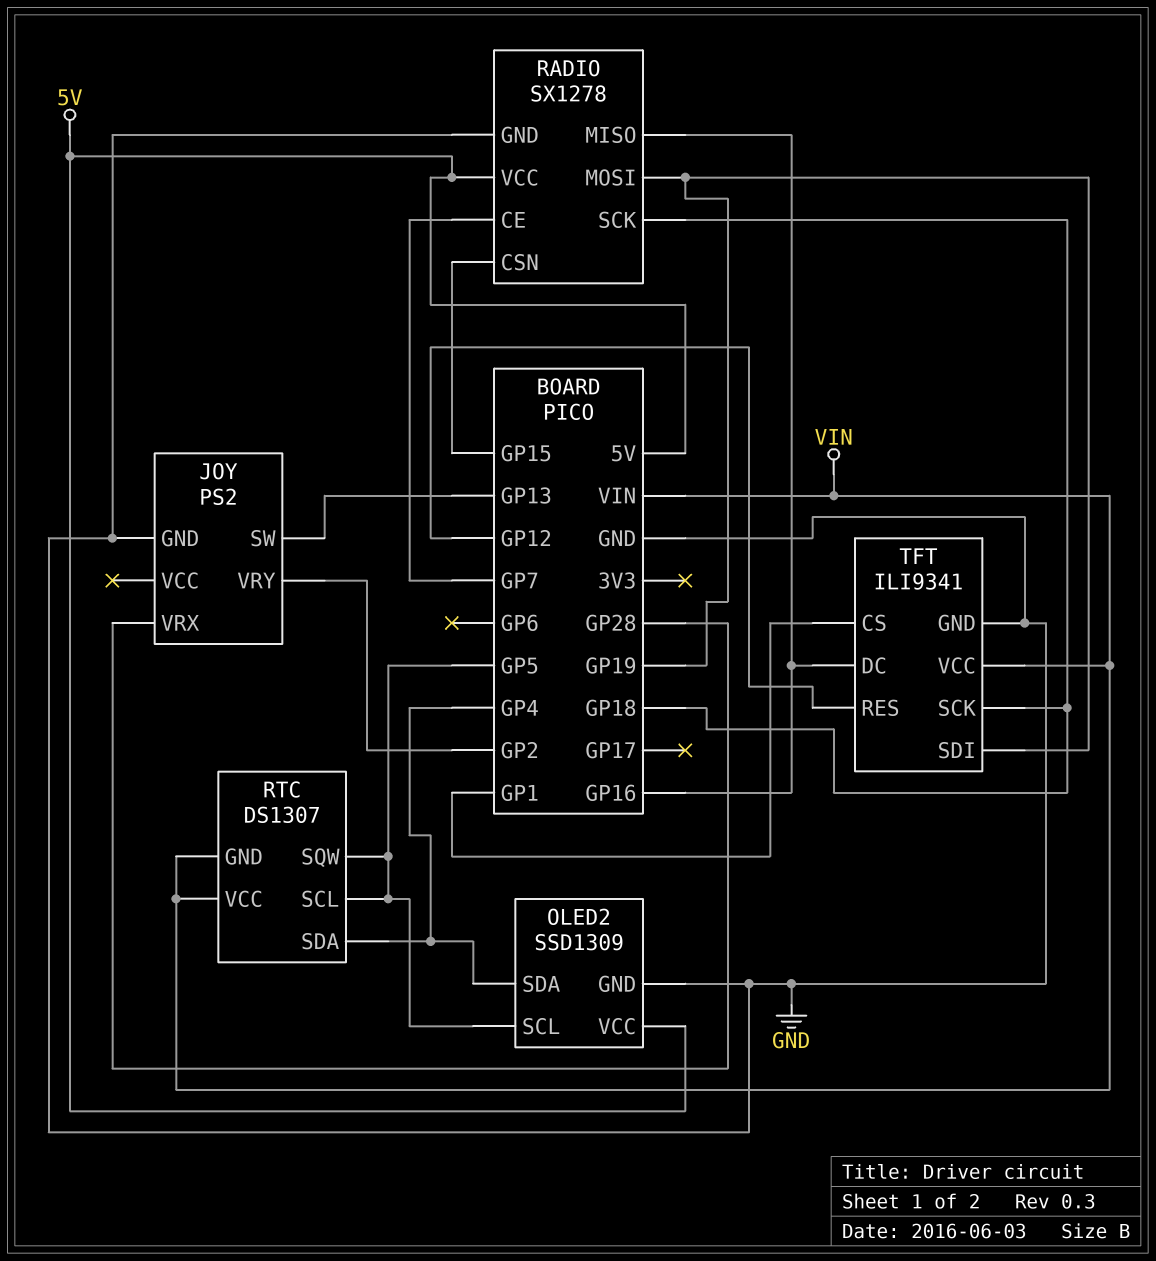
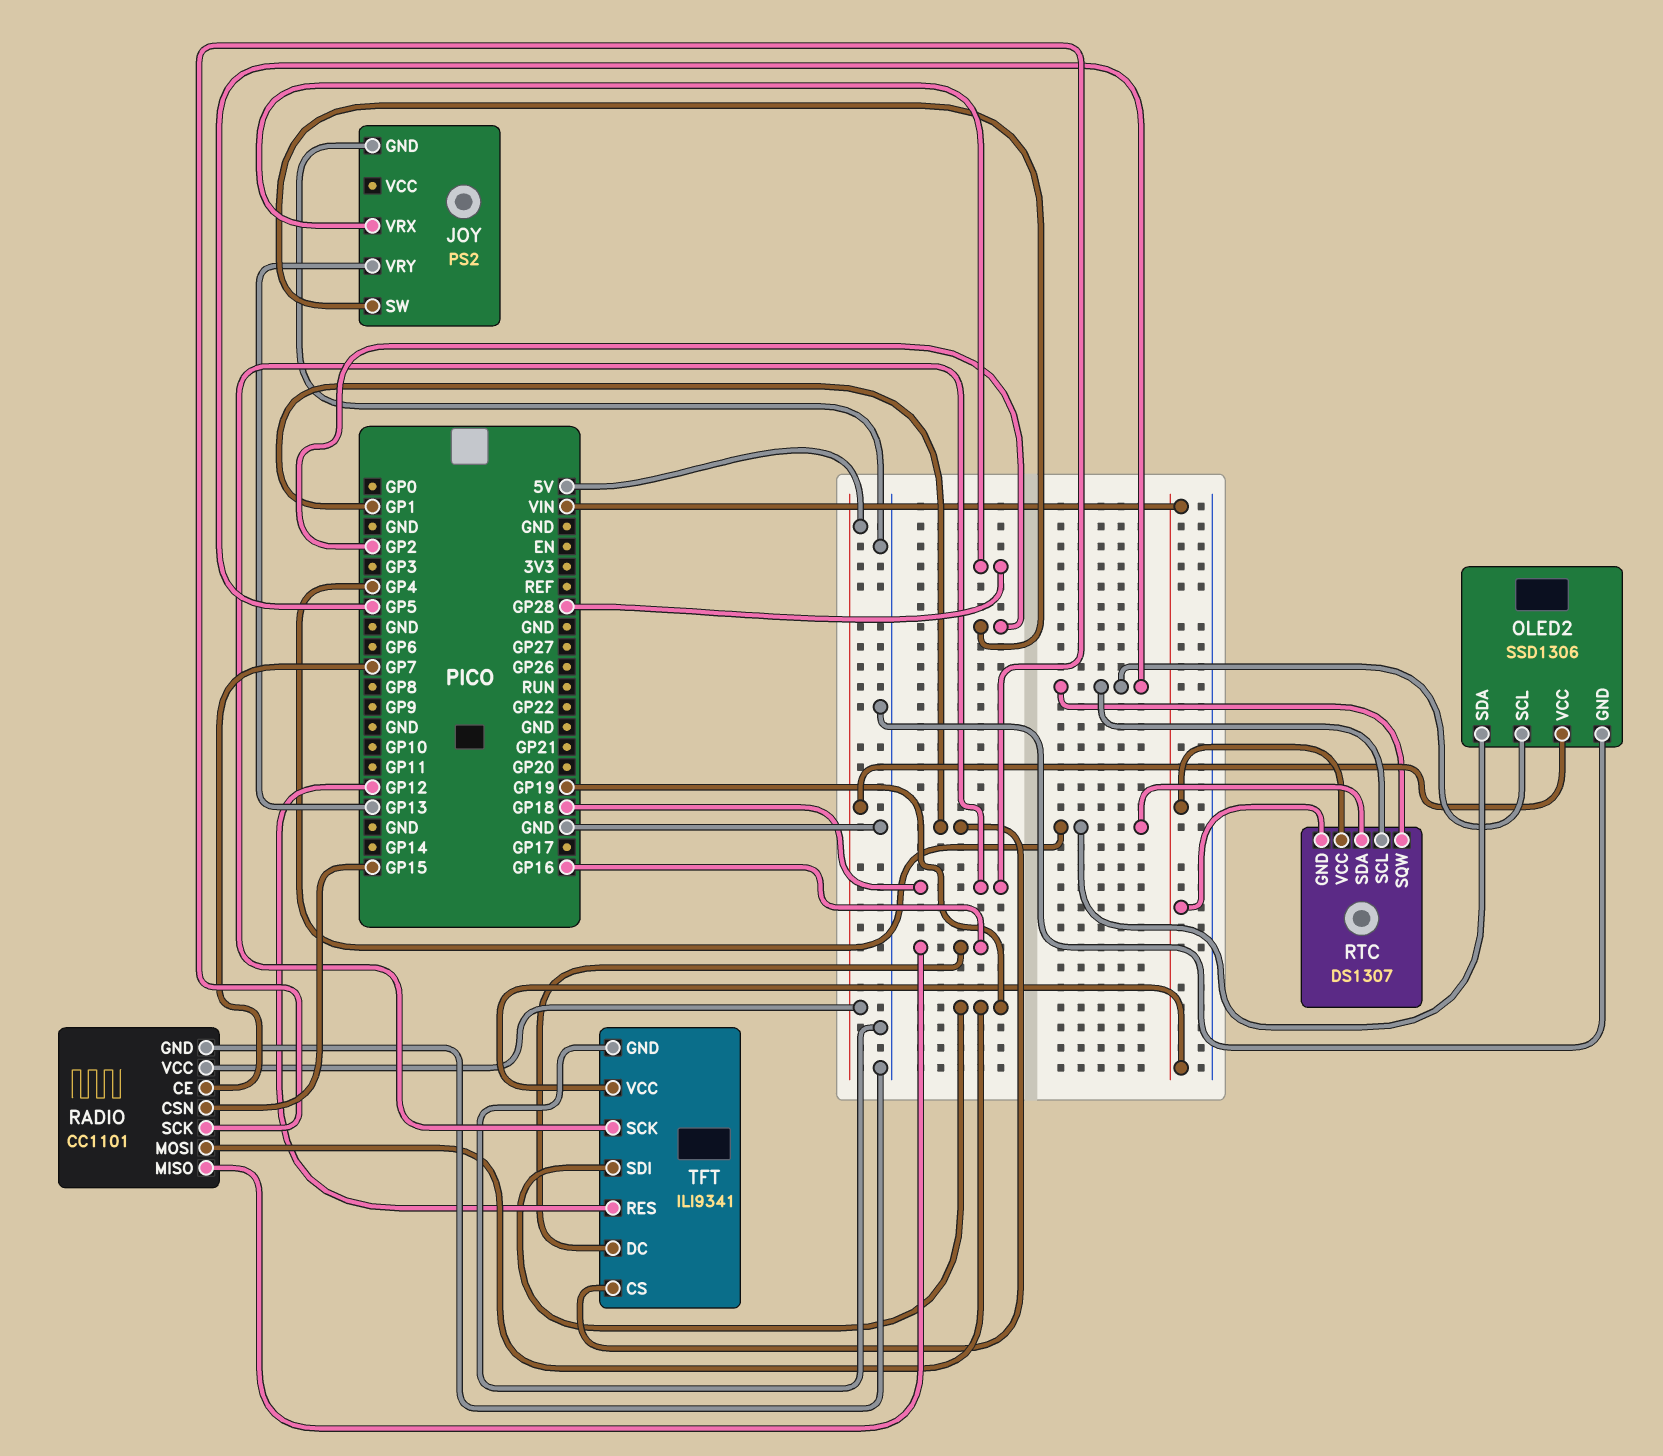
JOY pin SW: GP13 -> GP2
JOY pin VRY: GP2 -> GP13
OLED2: SSD1309 -> SSD1306
RADIO: SX1278 -> CC1101

